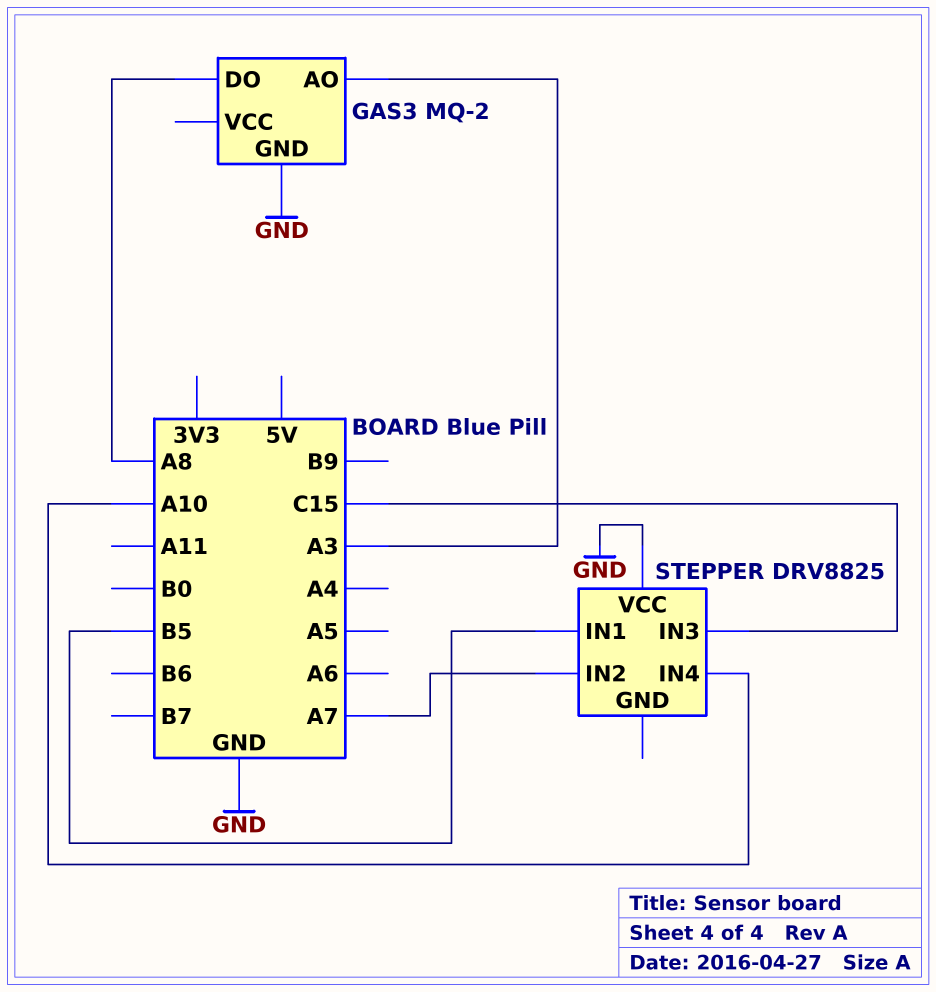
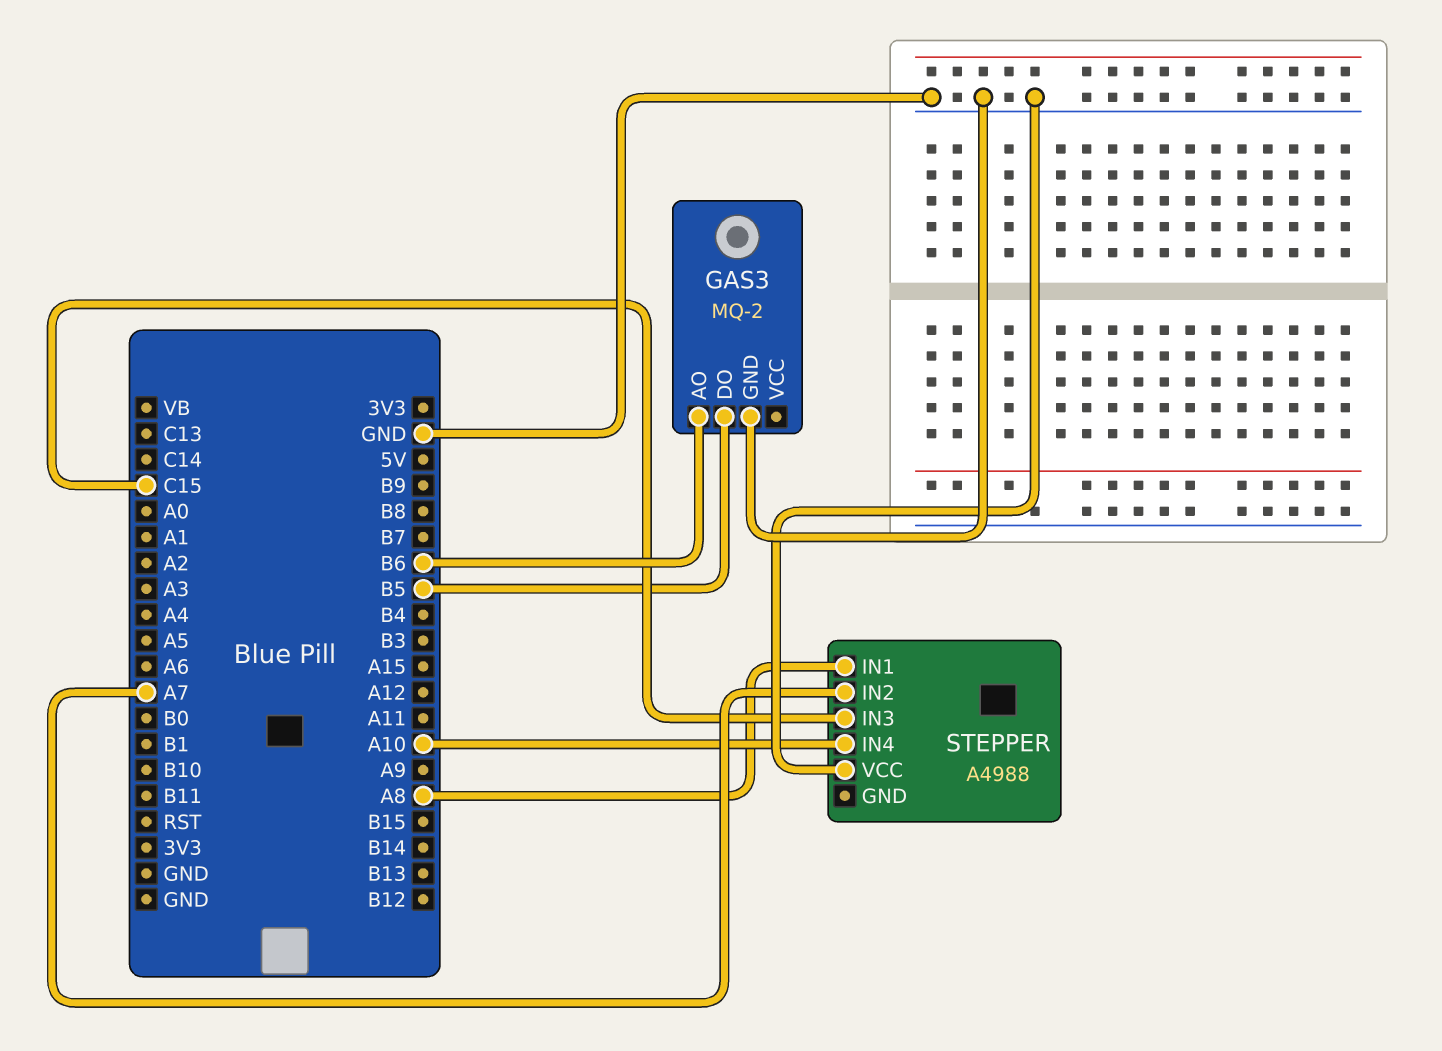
GAS3 pin AO: A3 -> B6
GAS3 pin DO: A8 -> B5
STEPPER: DRV8825 -> A4988
STEPPER pin IN1: B5 -> A8

